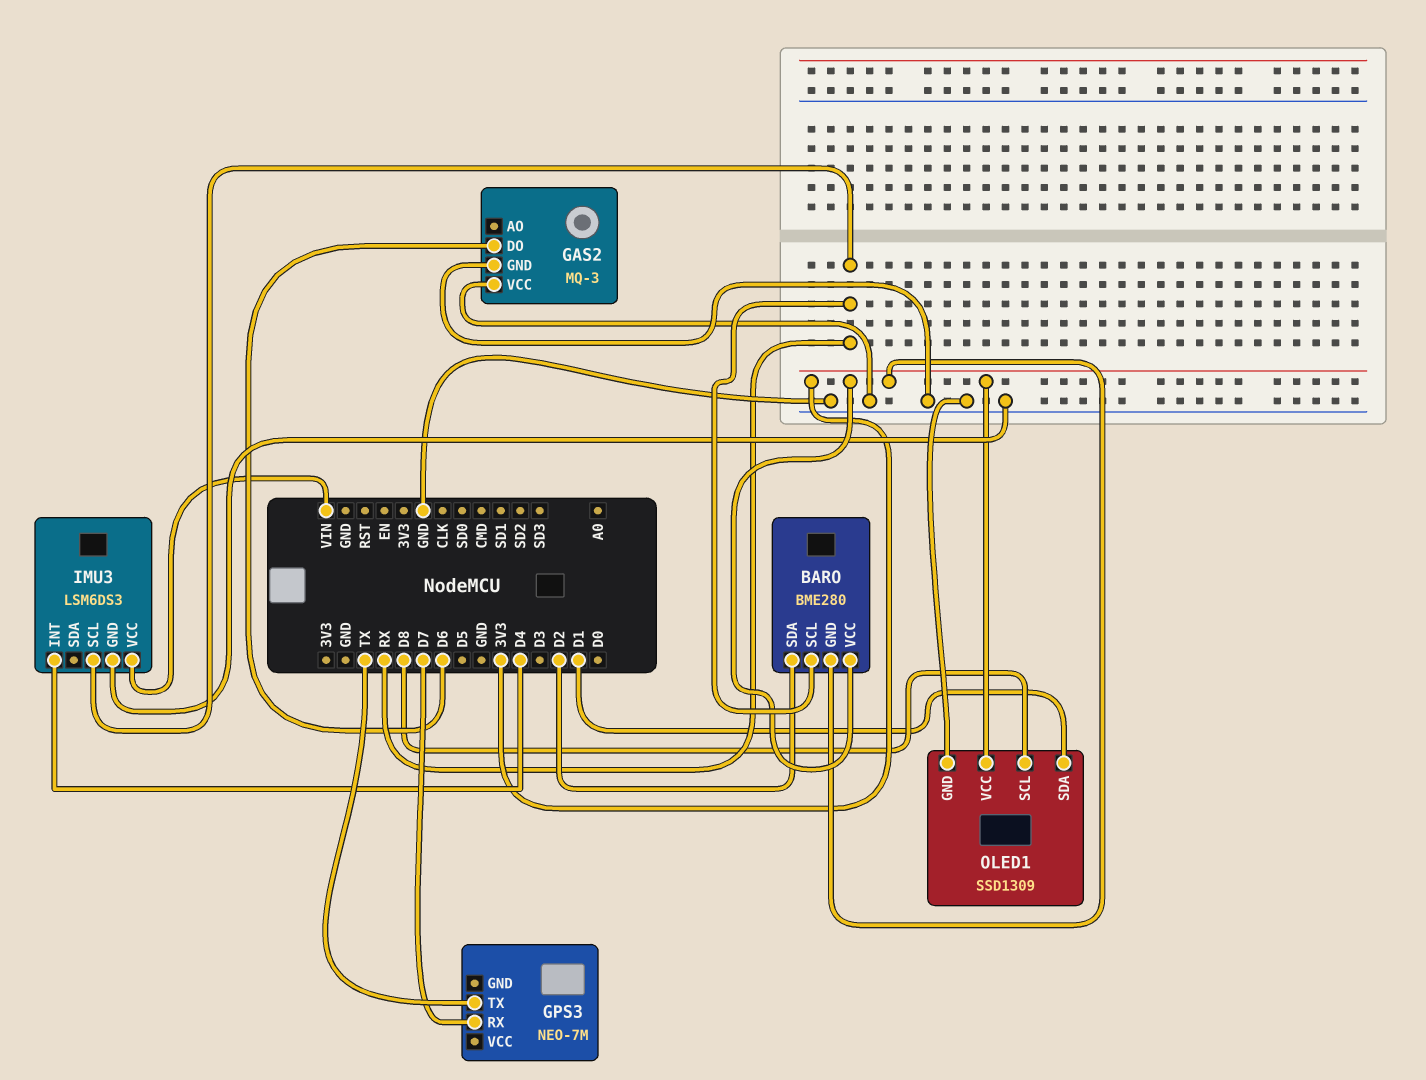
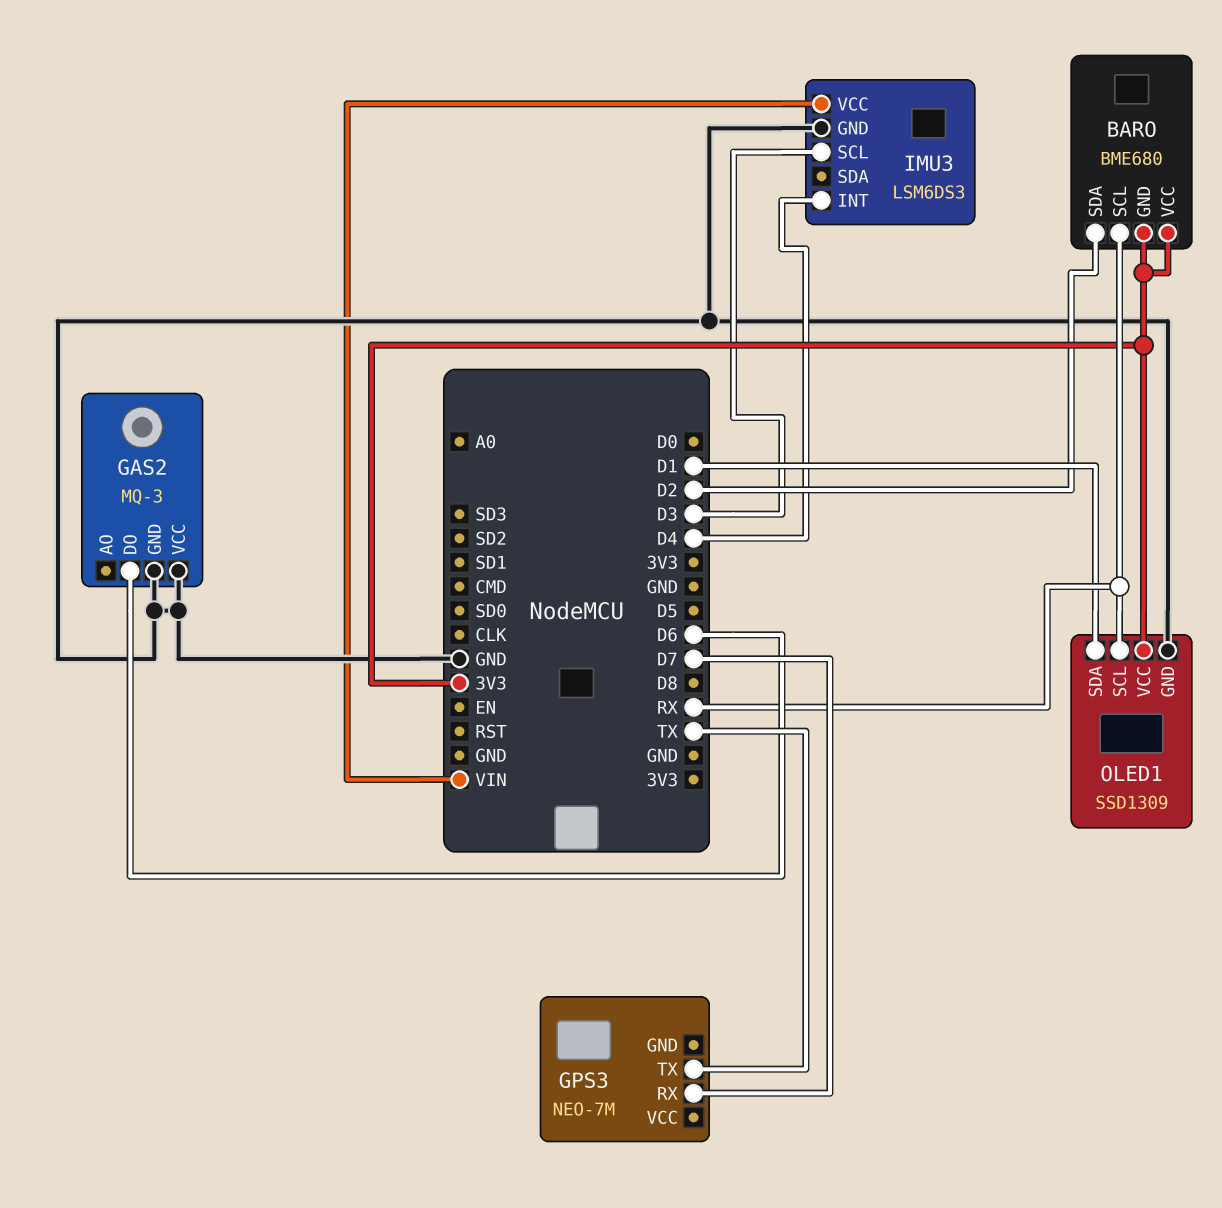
BARO: BME280 -> BME680
IMU3 pin SCL: RX -> D3
OLED1 pin SCL: D8 -> RX

